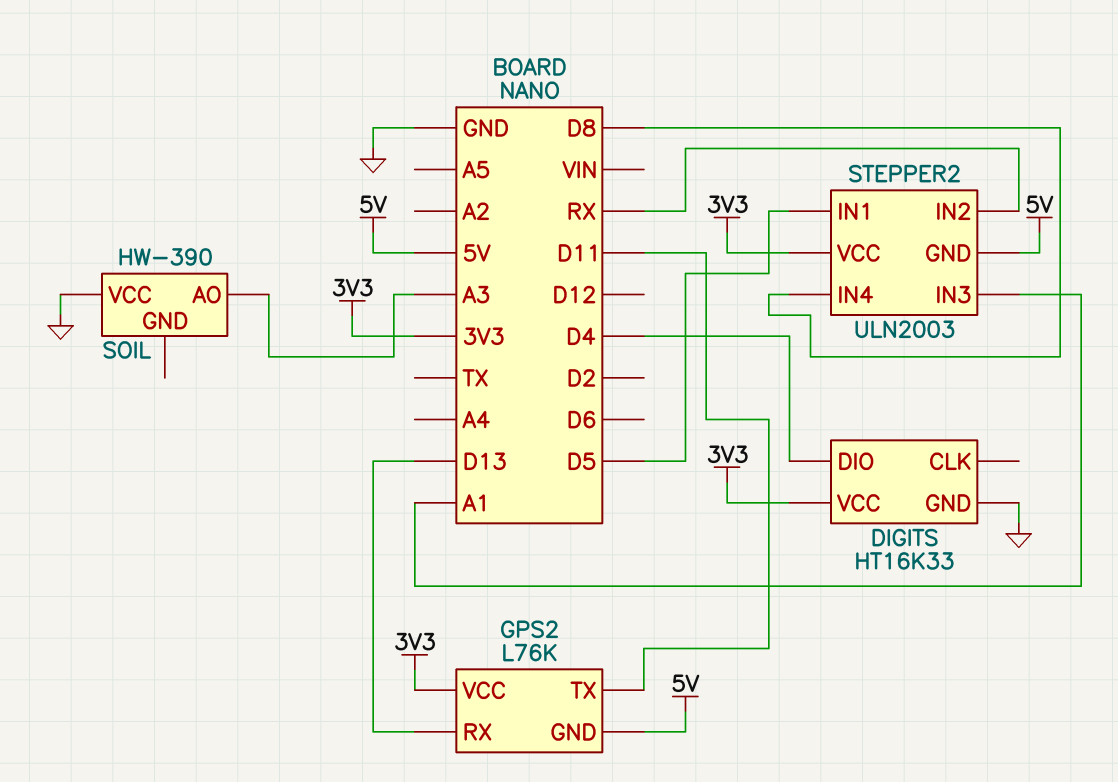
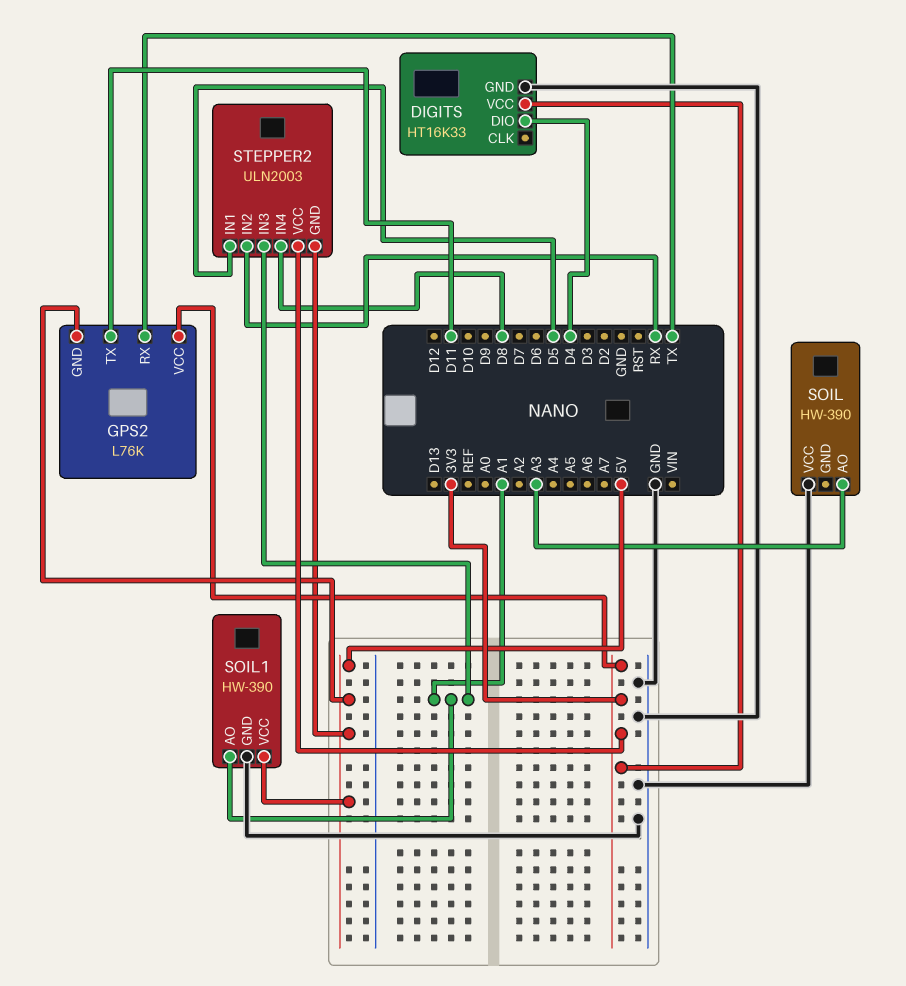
GPS2 pin RX: D13 -> TX
SOIL1: none -> HW-390
SOIL1 pin AO: none -> A1
SOIL1 pin GND: none -> GND
SOIL1 pin VCC: none -> 5V

